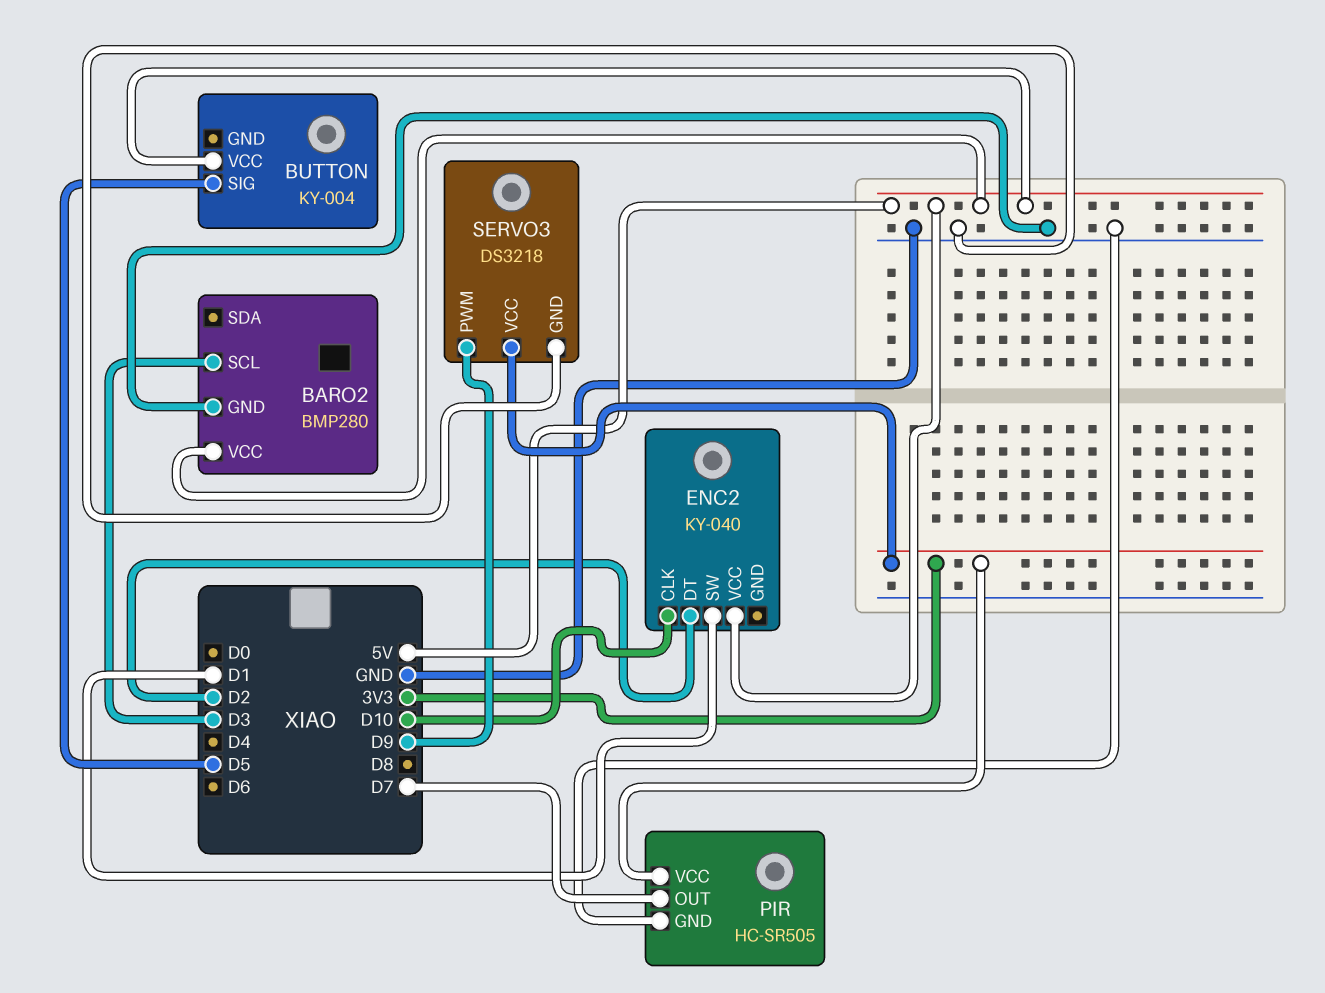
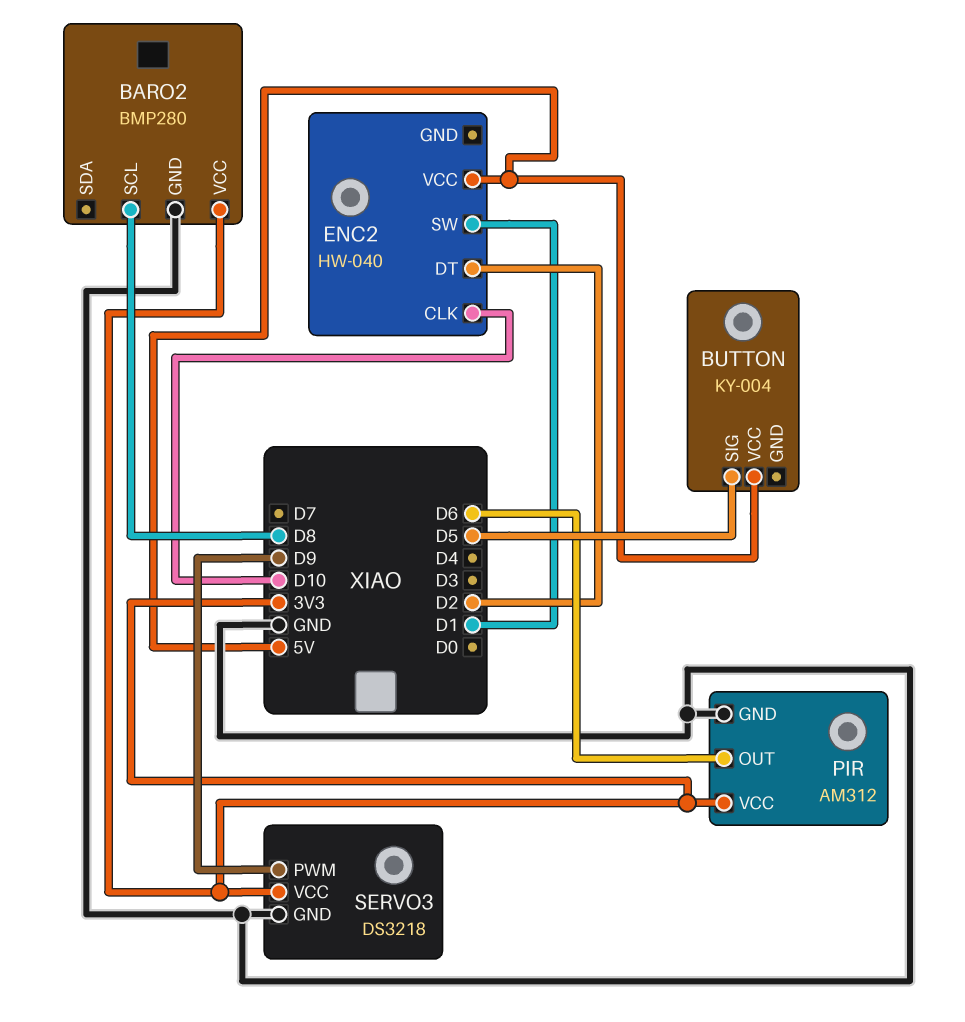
BARO2 pin SCL: D3 -> D8
BARO2 pin VCC: 5V -> 3V3
ENC2: KY-040 -> HW-040
PIR: HC-SR505 -> AM312
PIR pin OUT: D7 -> D6

